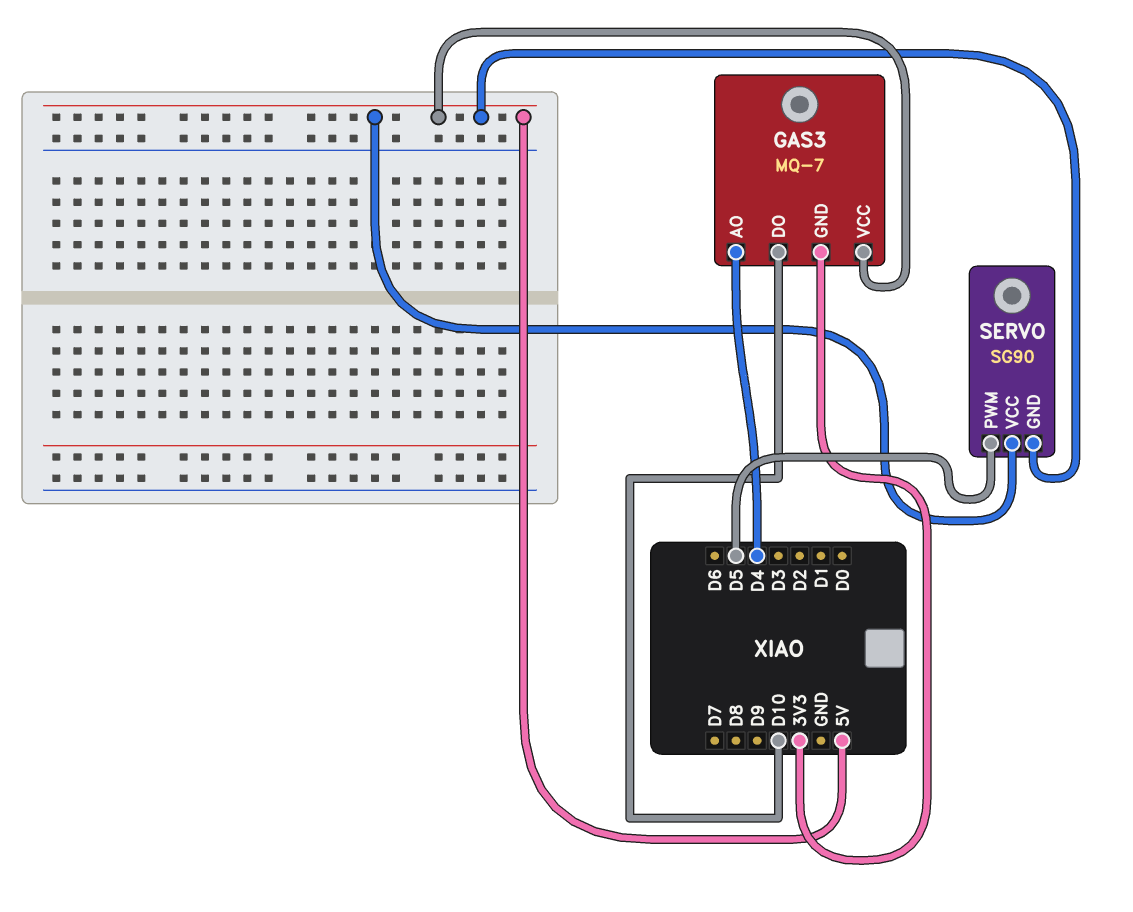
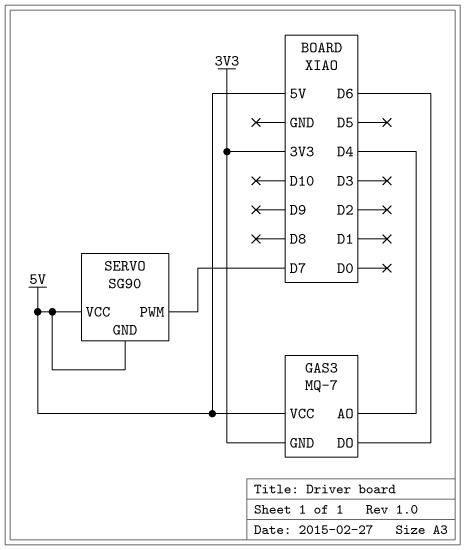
GAS3 pin DO: D10 -> D6
SERVO pin PWM: D5 -> D7

